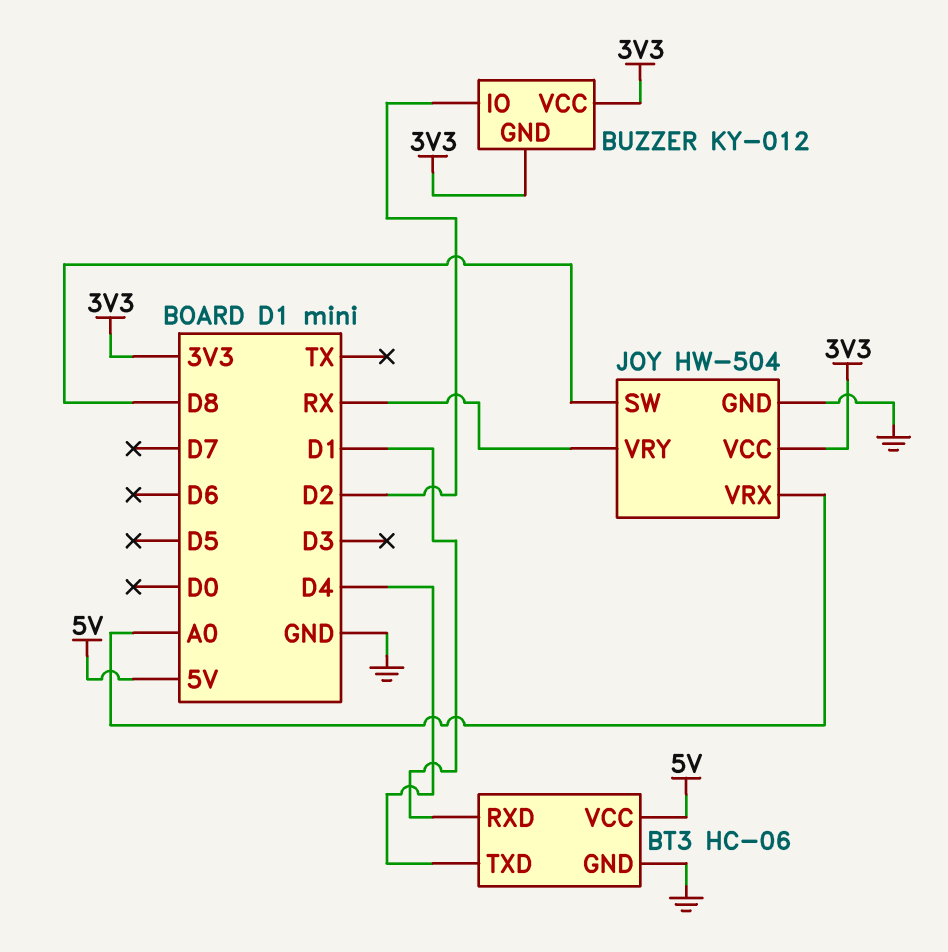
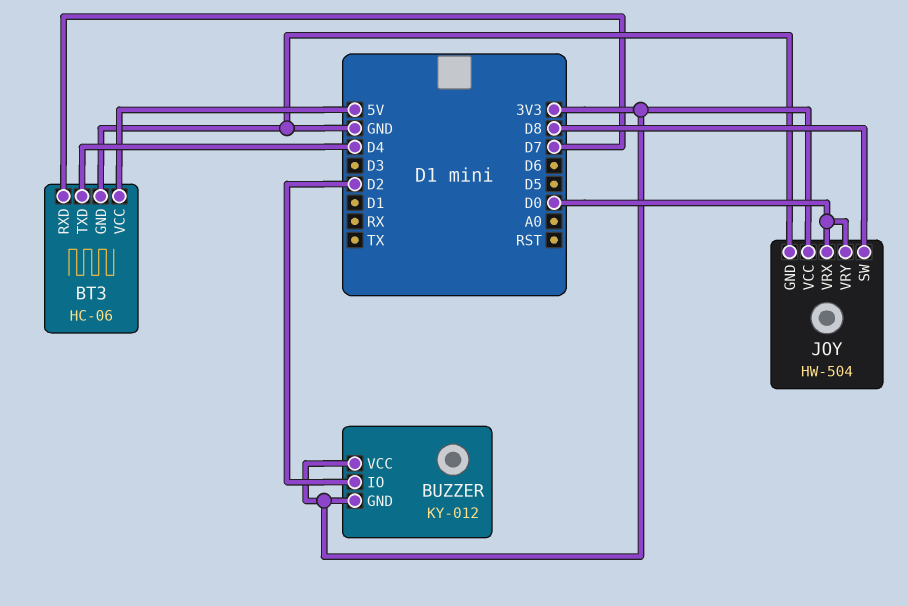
BT3 pin RXD: D1 -> D7
JOY pin VRX: A0 -> D0
JOY pin VRY: RX -> D0

